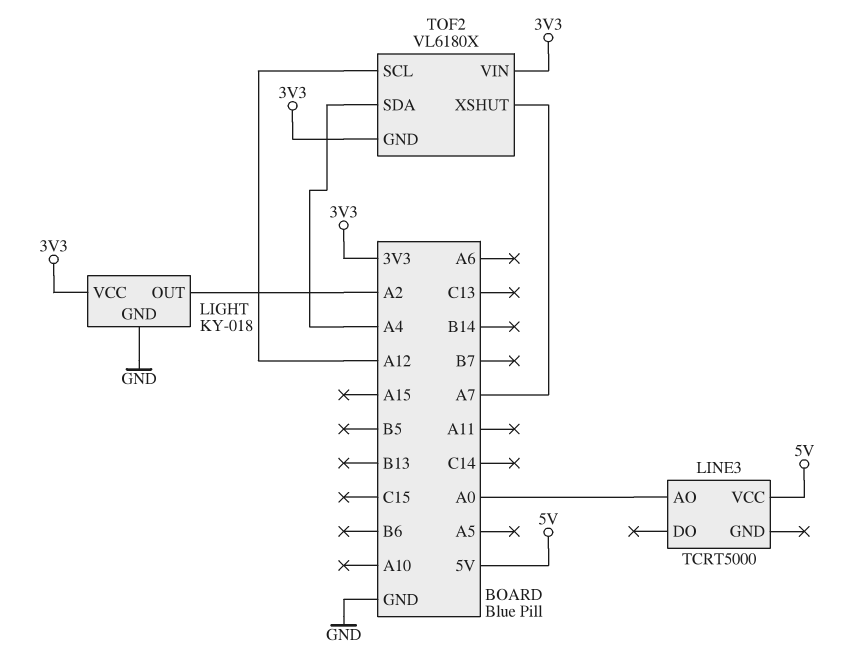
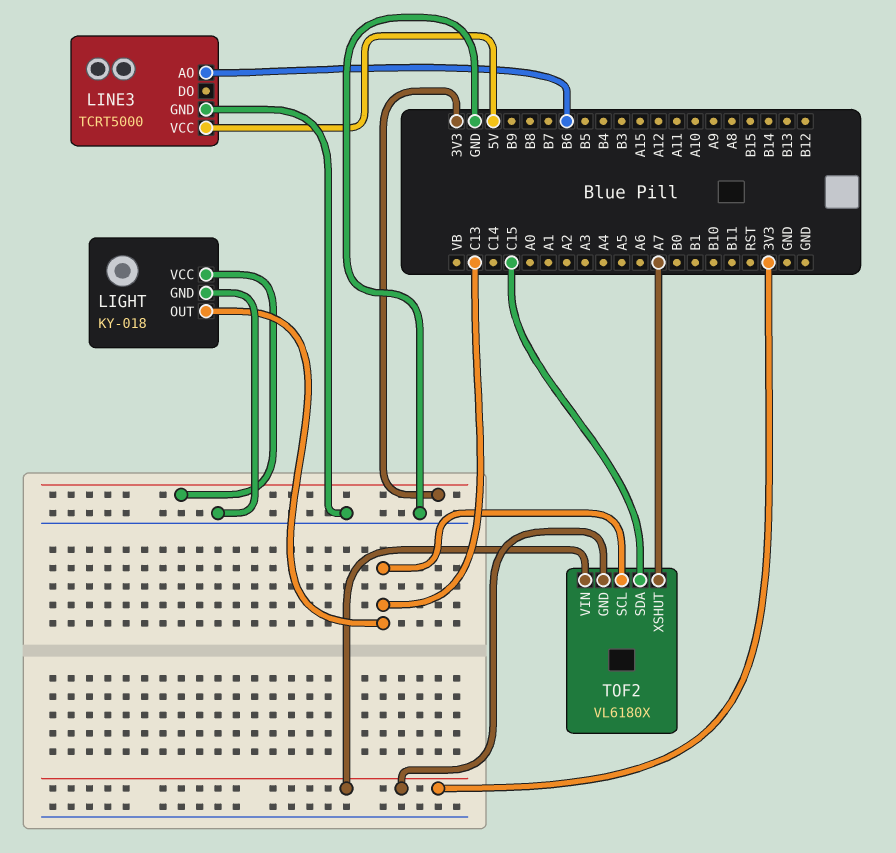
LIGHT pin OUT: A2 -> C13
LINE3 pin AO: A0 -> B6
LINE3 pin GND: none -> GND
TOF2 pin SCL: A12 -> C13
TOF2 pin SDA: A4 -> C15

